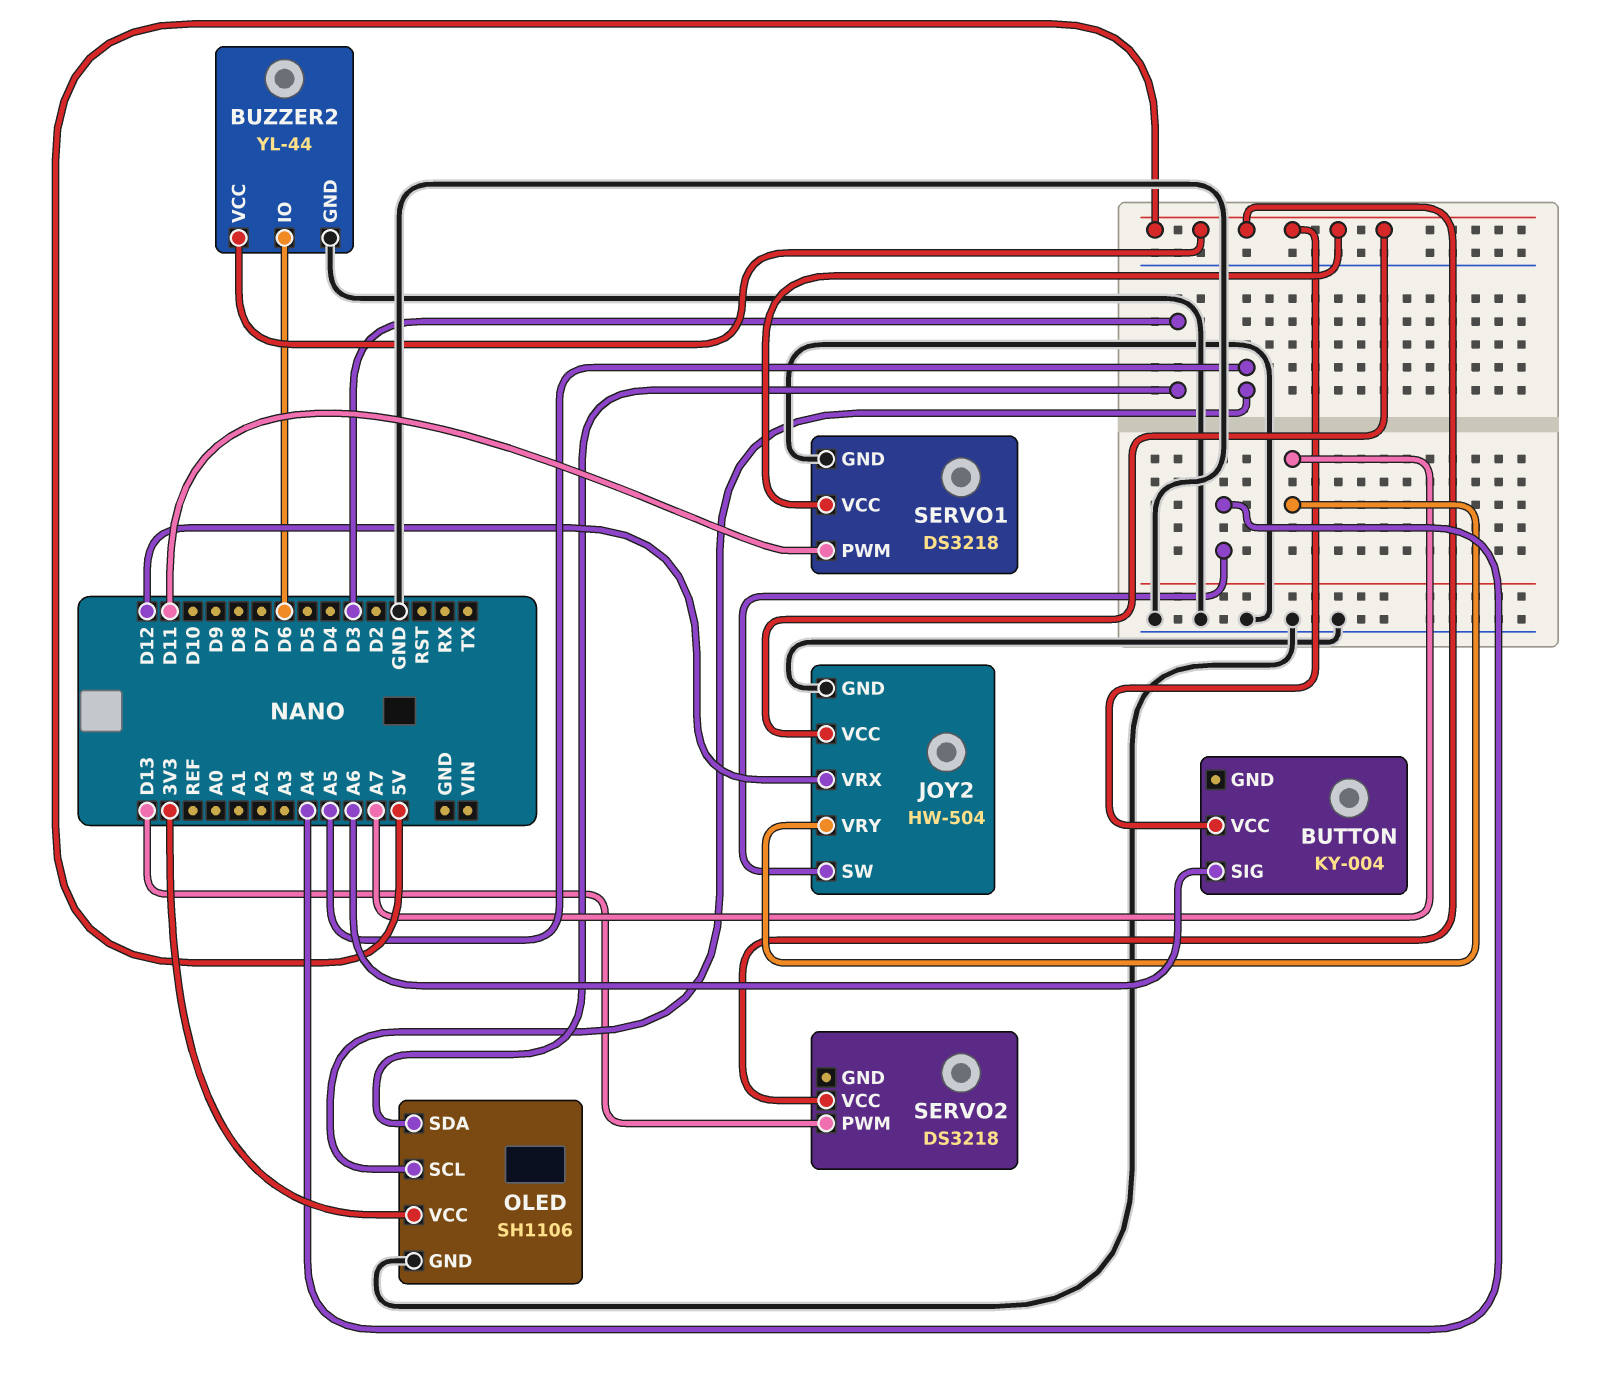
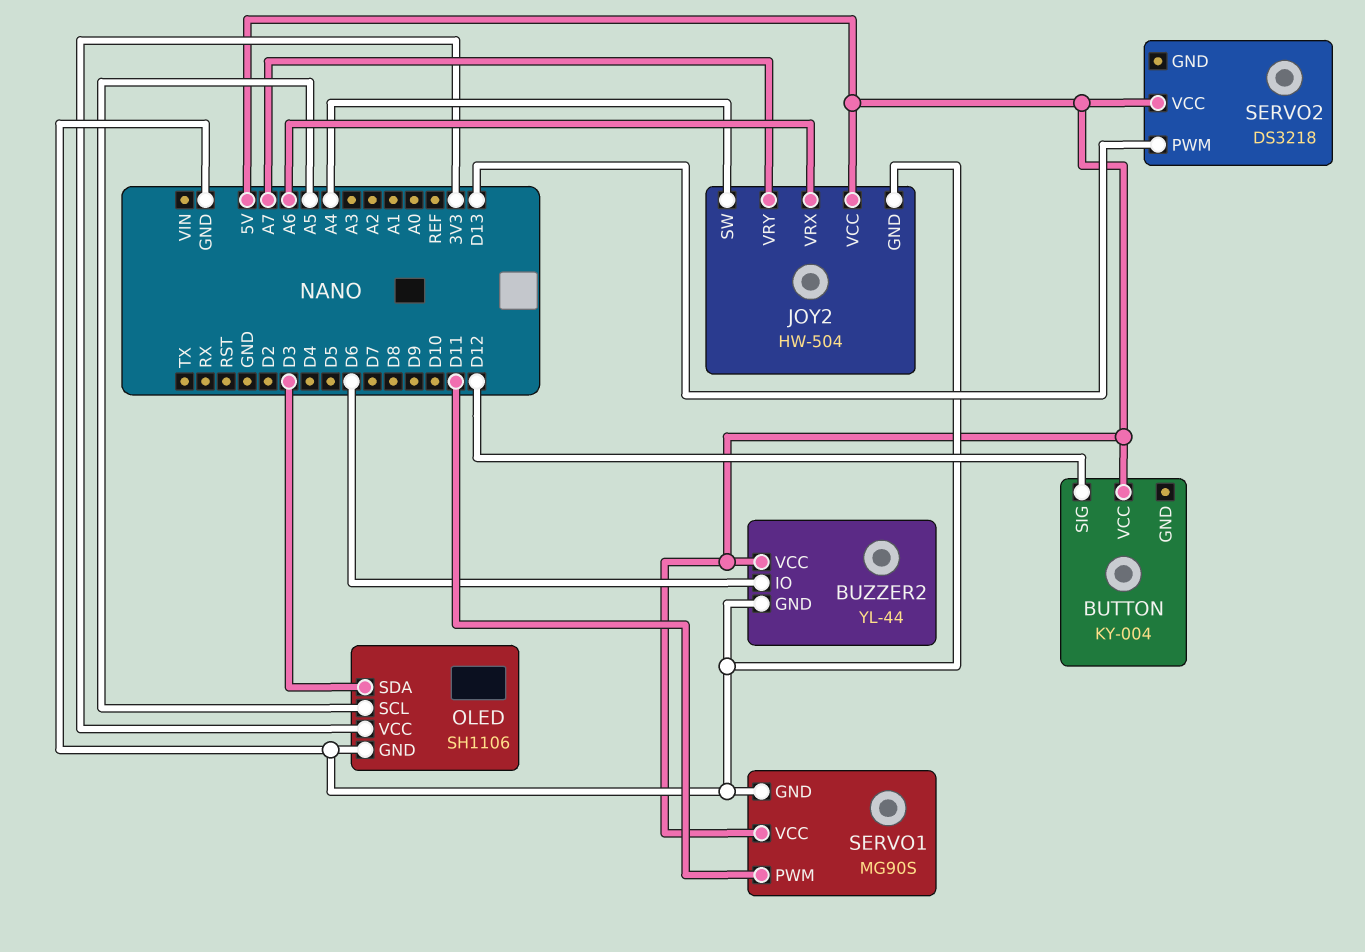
BUTTON pin SIG: A6 -> D12
JOY2 pin VRX: D12 -> A6
SERVO1: DS3218 -> MG90S

